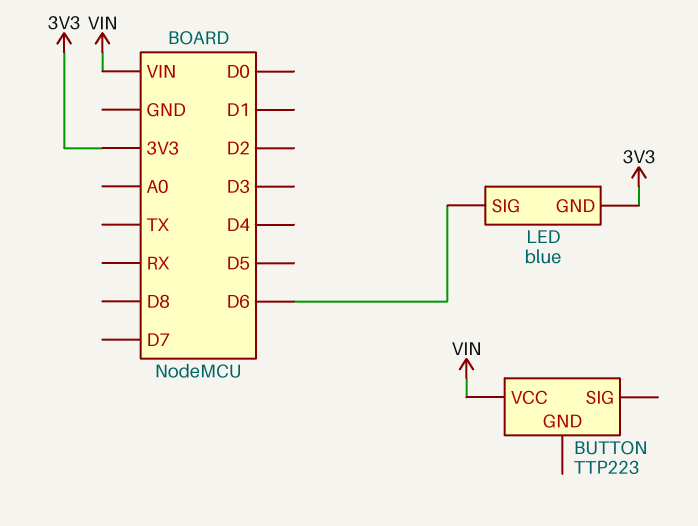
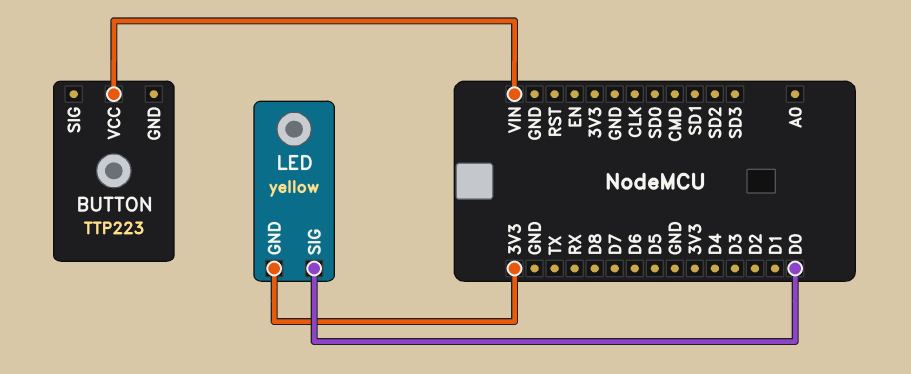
LED: blue -> yellow
LED pin SIG: D6 -> D0

